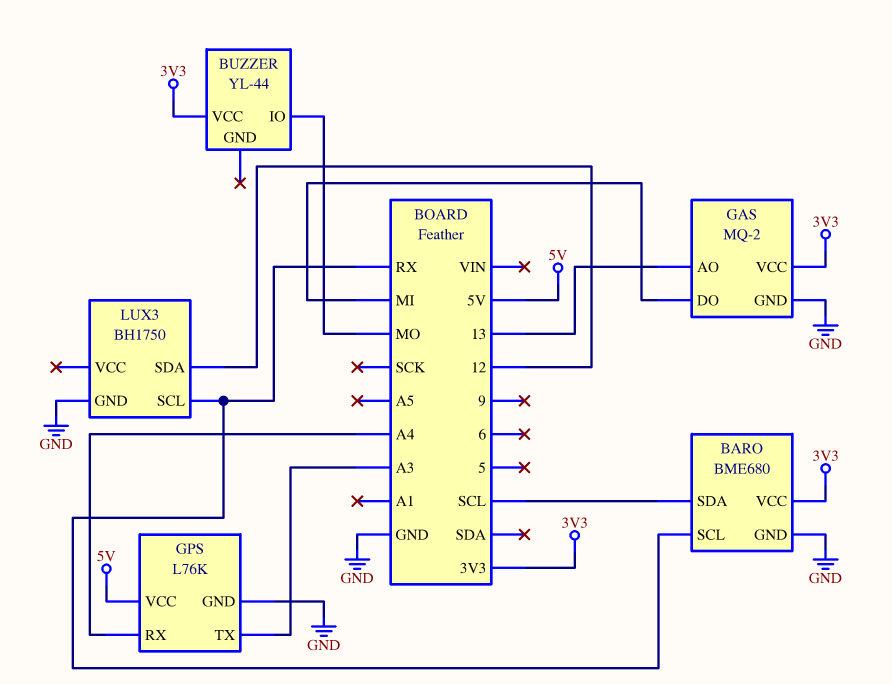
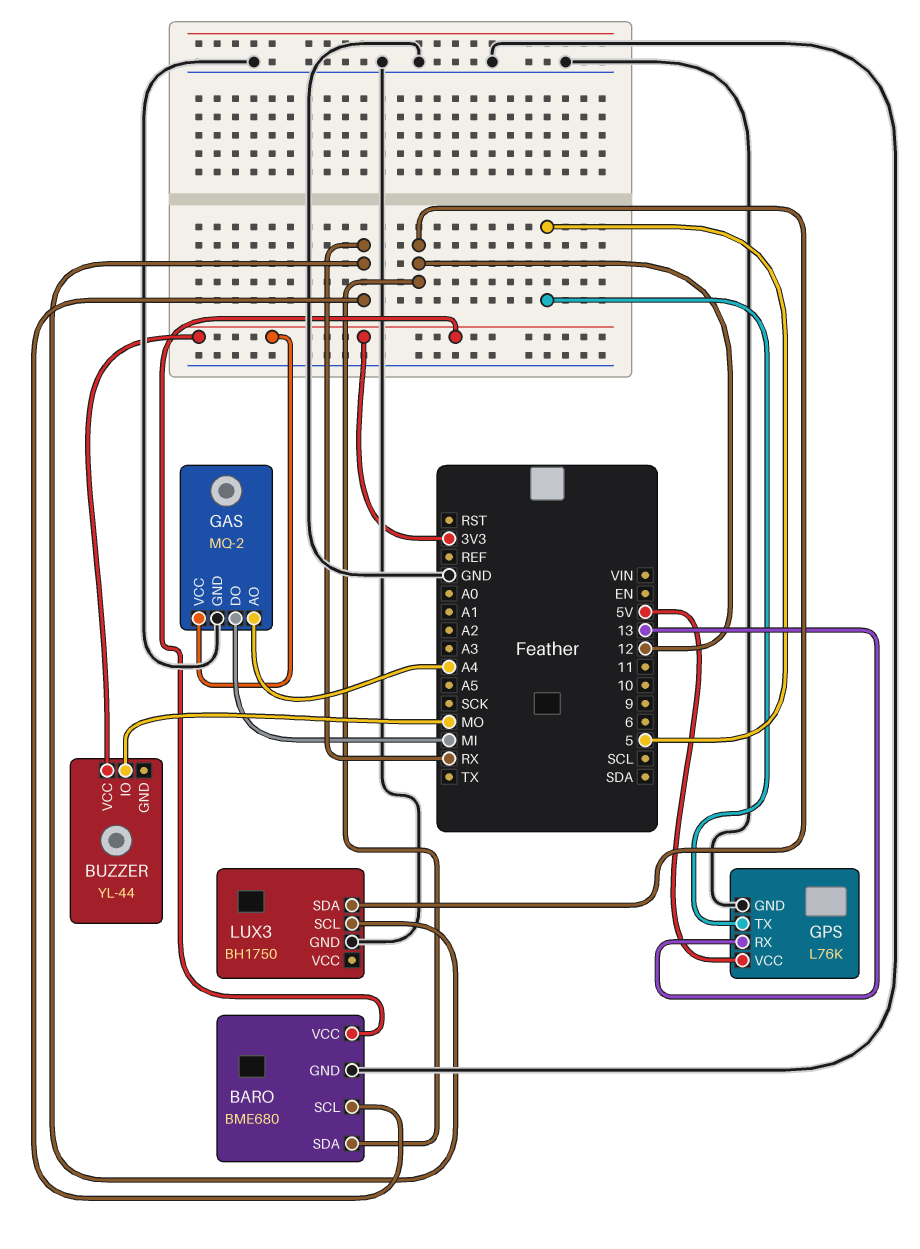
BARO pin SDA: SCL -> 12
GAS pin AO: 13 -> A4
GPS pin RX: A4 -> 13
GPS pin TX: A3 -> 5

